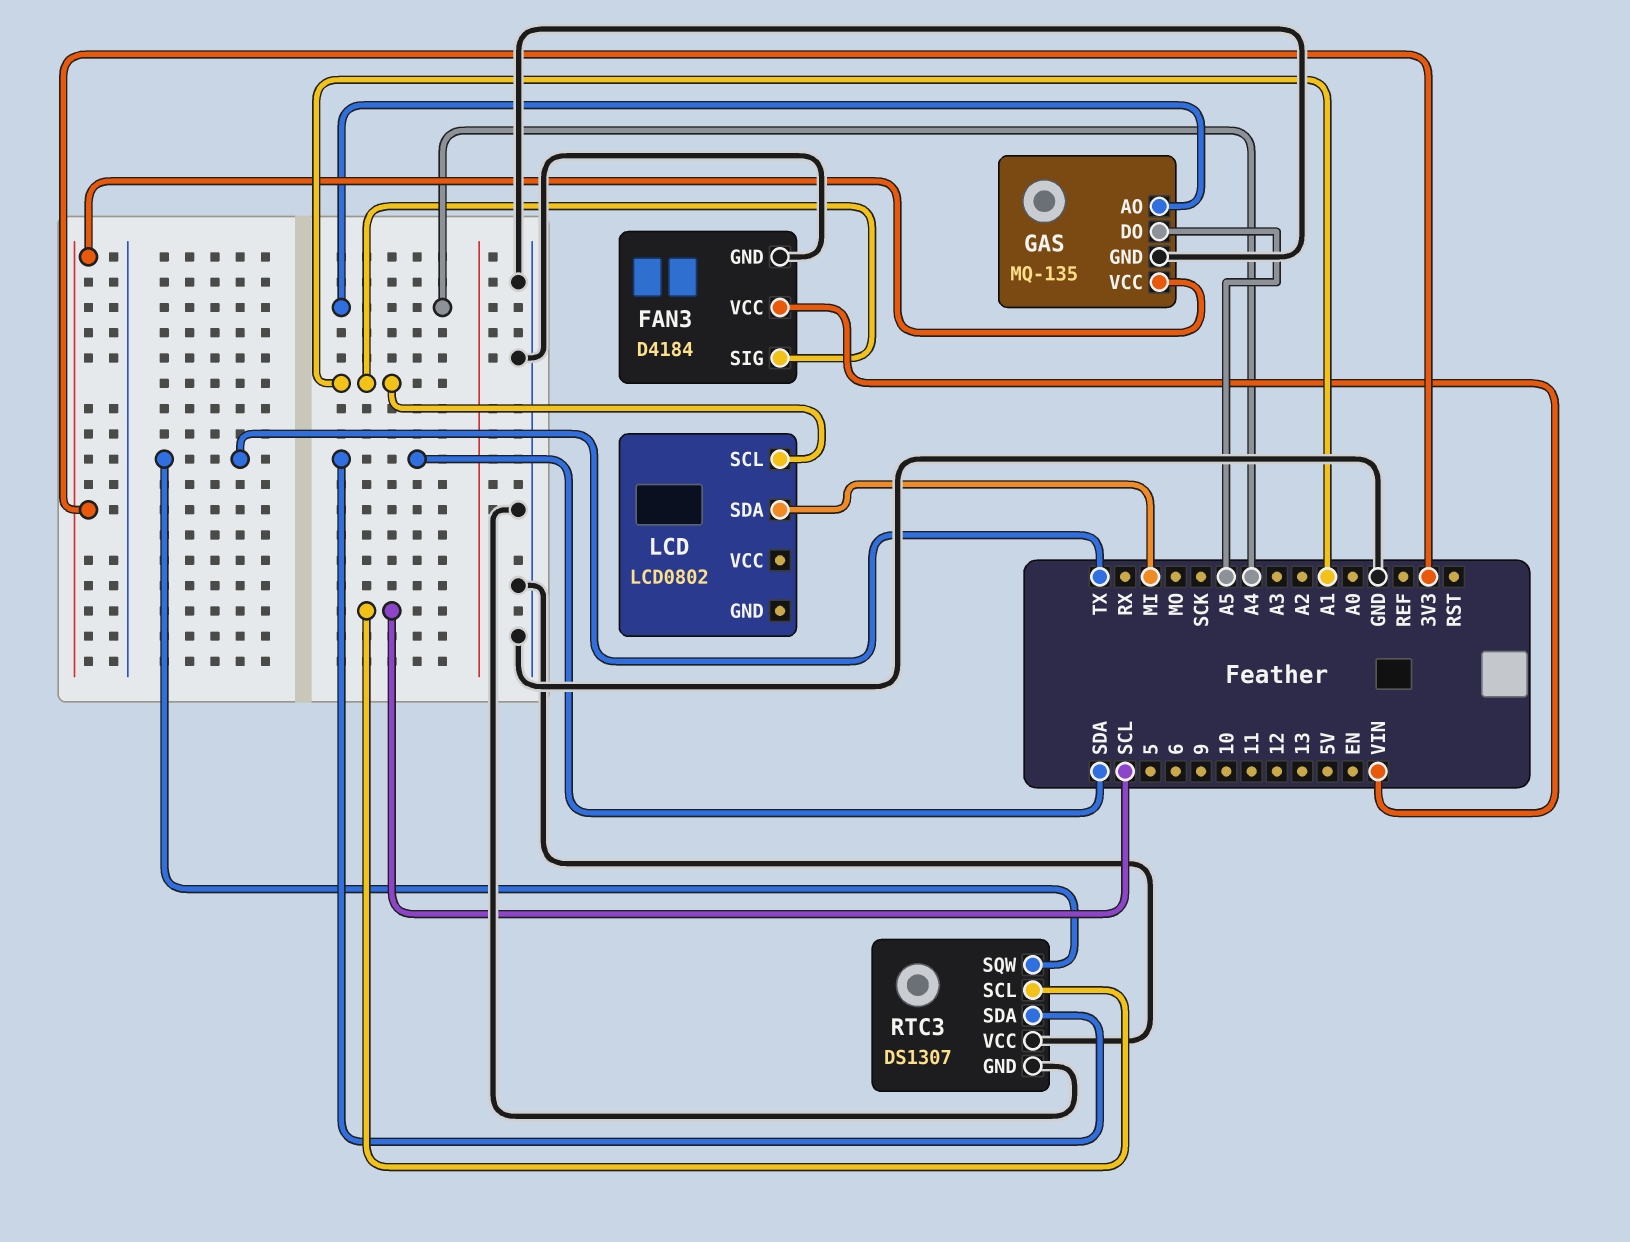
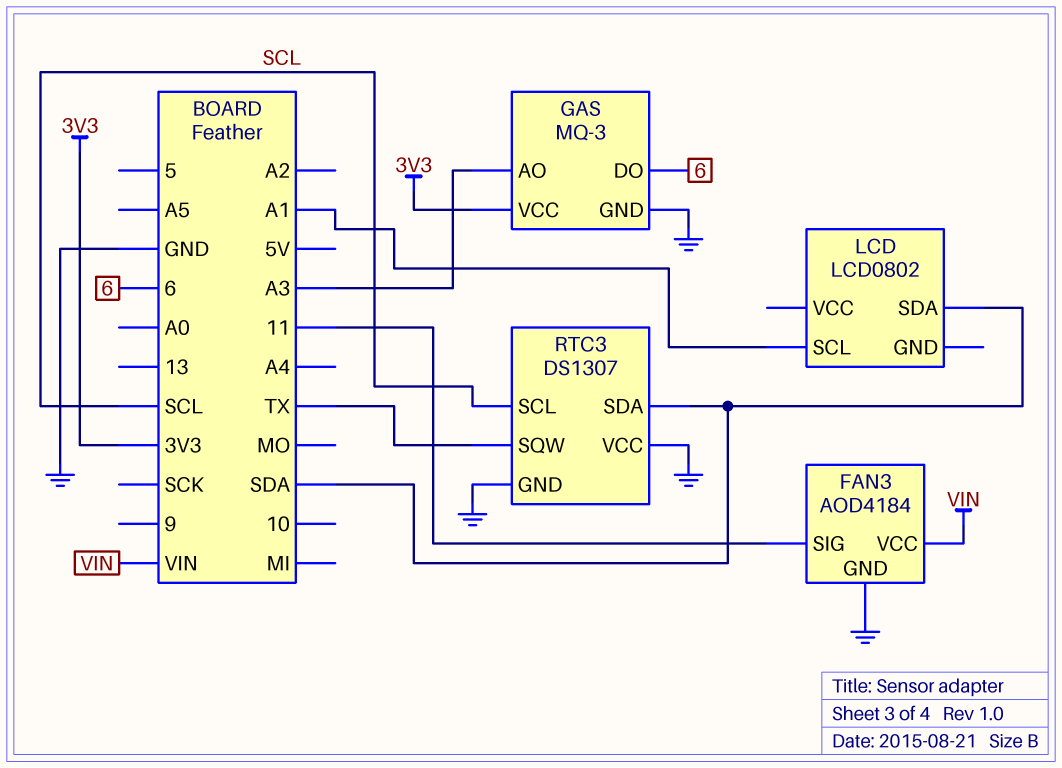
FAN3: D4184 -> AOD4184
FAN3 pin SIG: A1 -> 11
GAS: MQ-135 -> MQ-3
GAS pin AO: A4 -> A3
GAS pin DO: A5 -> 6
LCD pin SDA: MI -> SDA

